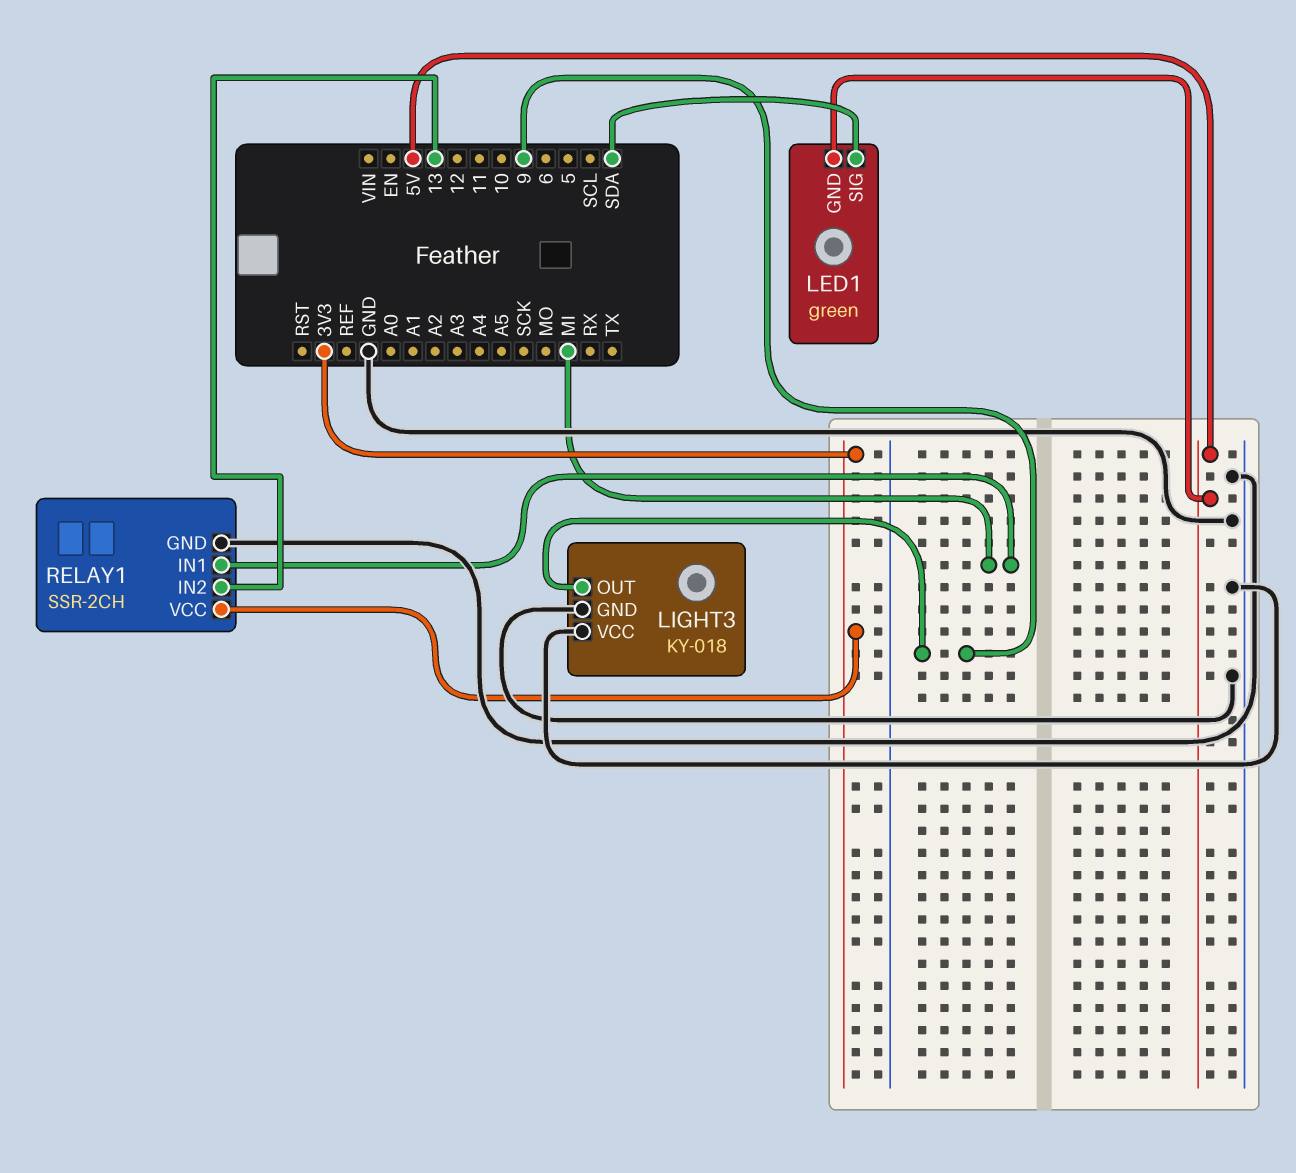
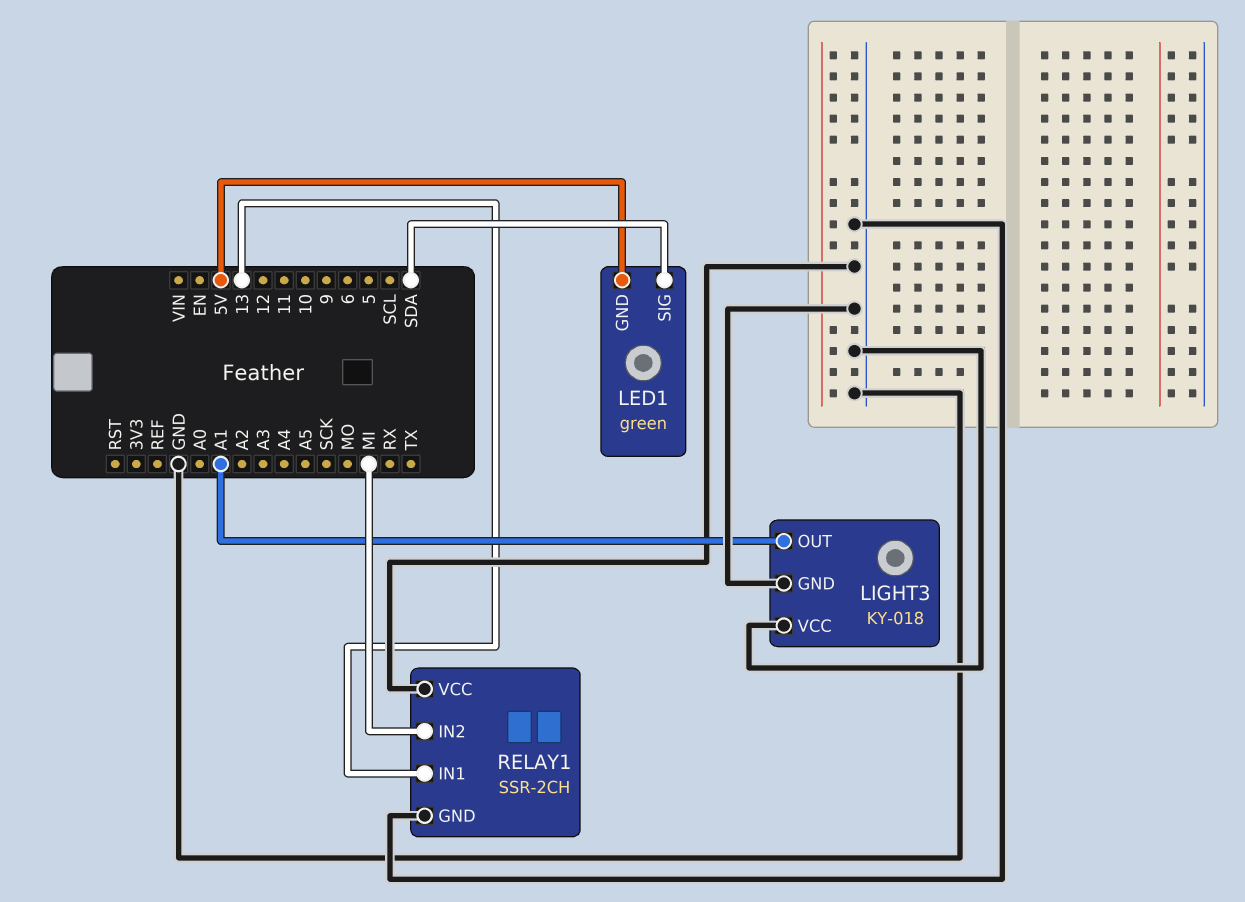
LIGHT3 pin OUT: 9 -> A1
RELAY1 pin IN1: MI -> 13
RELAY1 pin IN2: 13 -> MI
RELAY1 pin VCC: 3V3 -> GND

